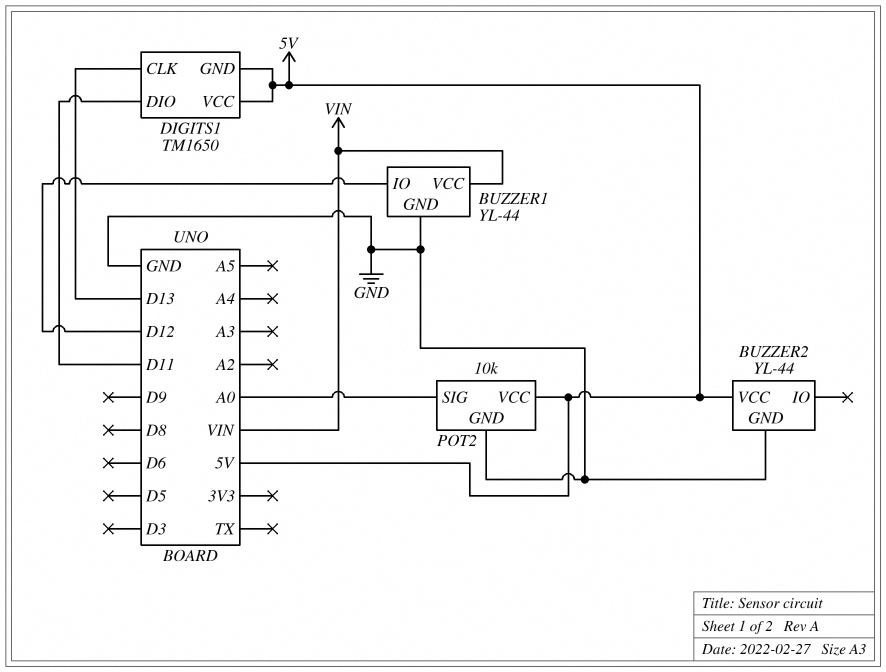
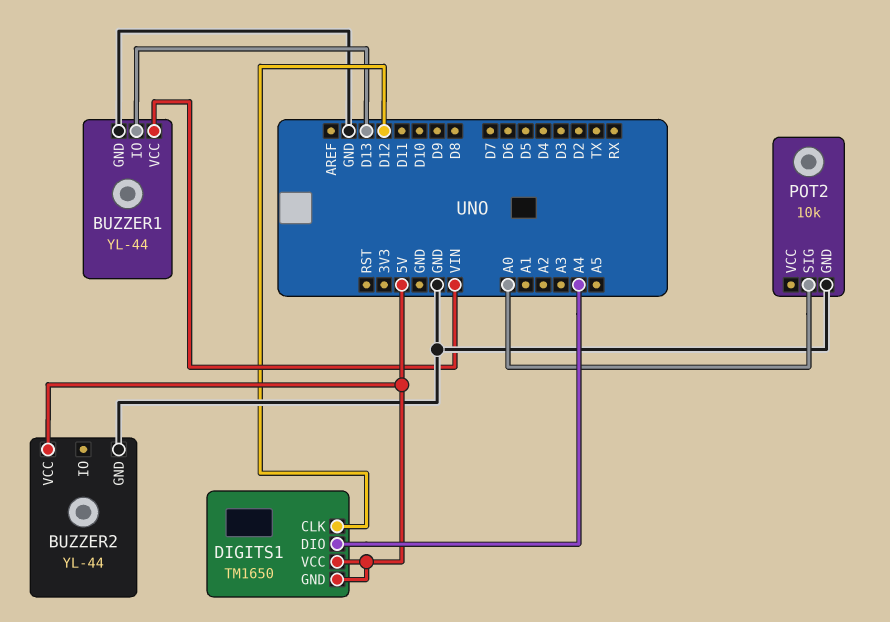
BUZZER1 pin IO: D12 -> D13
DIGITS1 pin CLK: D13 -> D12
DIGITS1 pin DIO: D11 -> A4
POT2 pin VCC: 5V -> none

